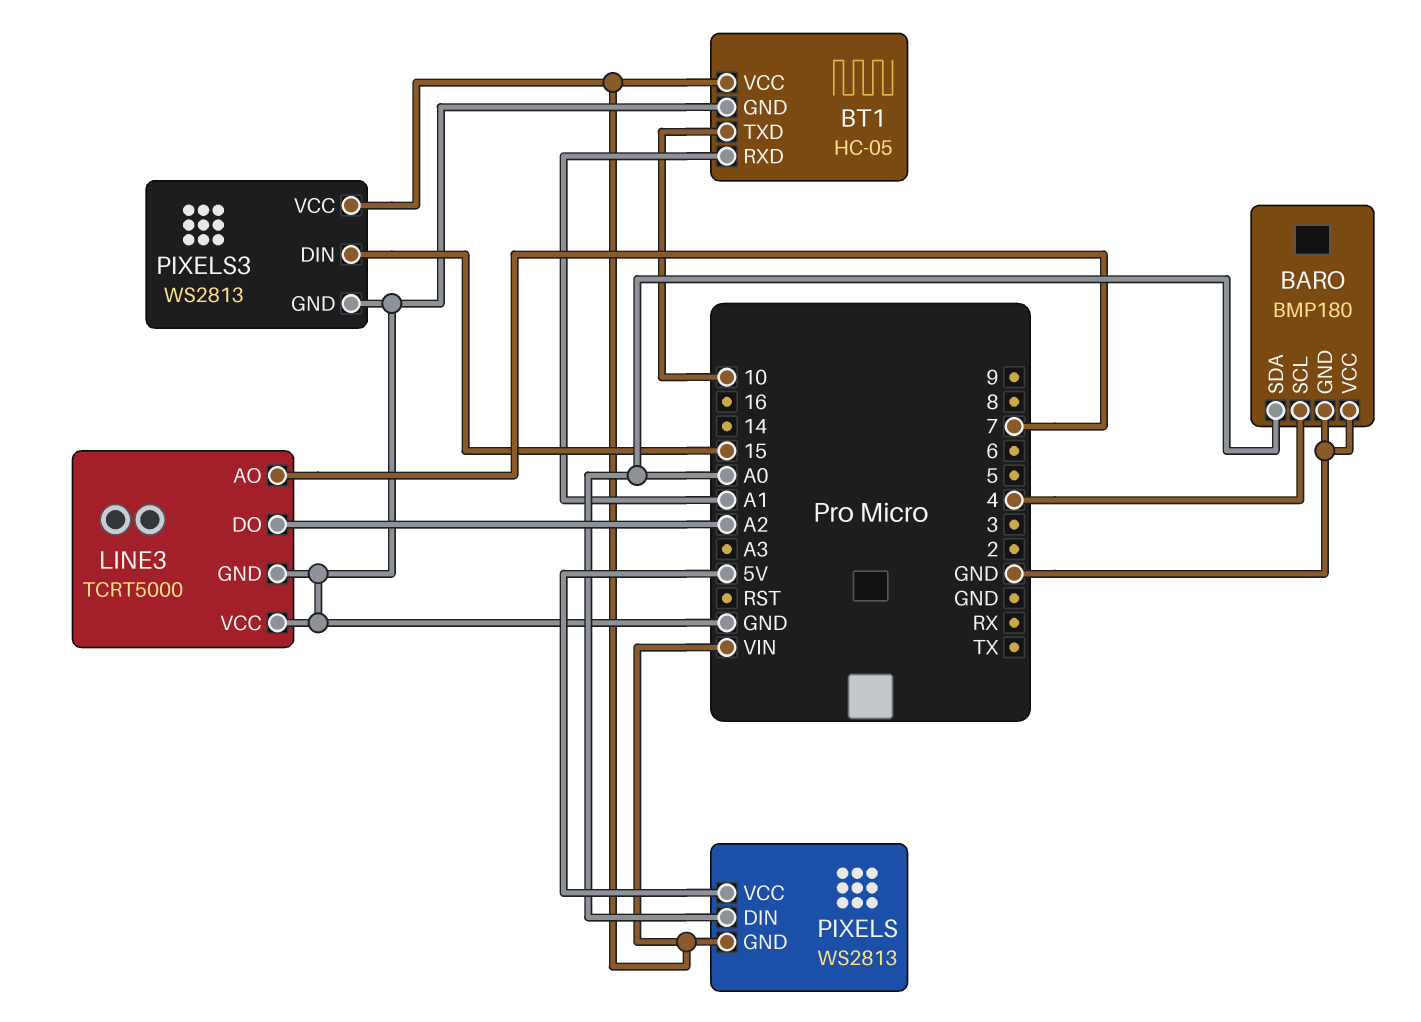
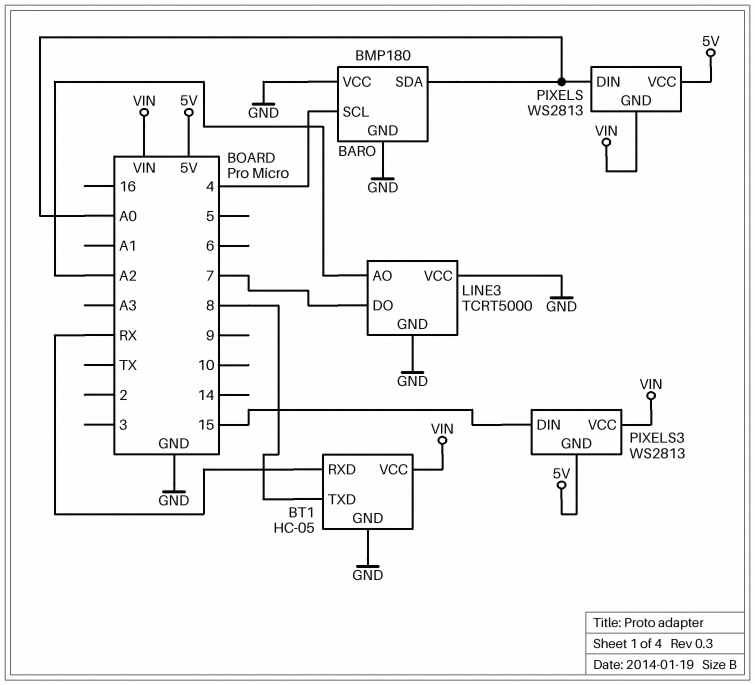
BT1 pin RXD: A1 -> RX
BT1 pin TXD: 10 -> 8
LINE3 pin AO: 7 -> A2
LINE3 pin DO: A2 -> 7
PIXELS3 pin GND: GND -> 5V

